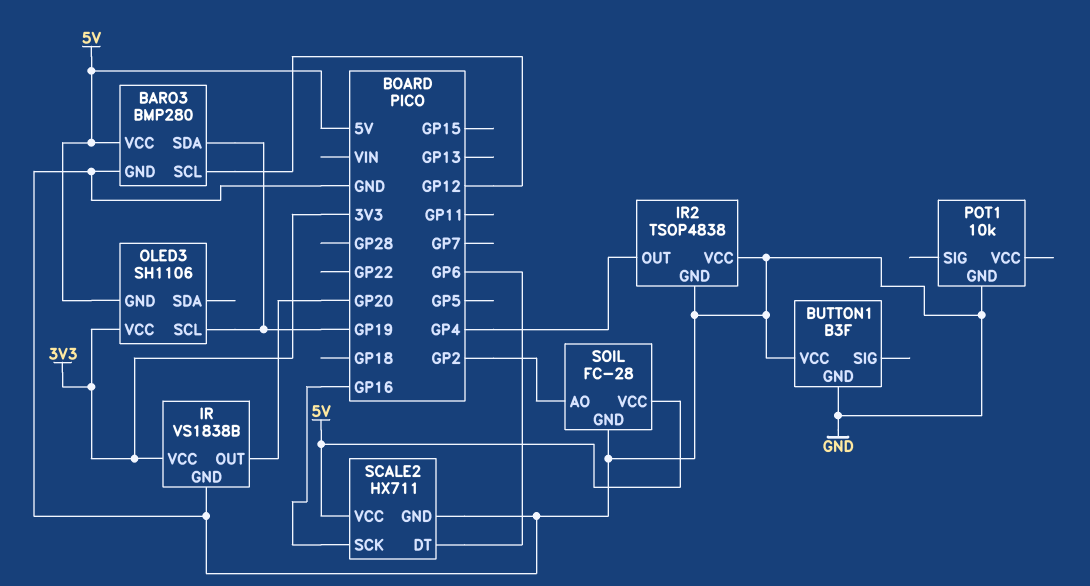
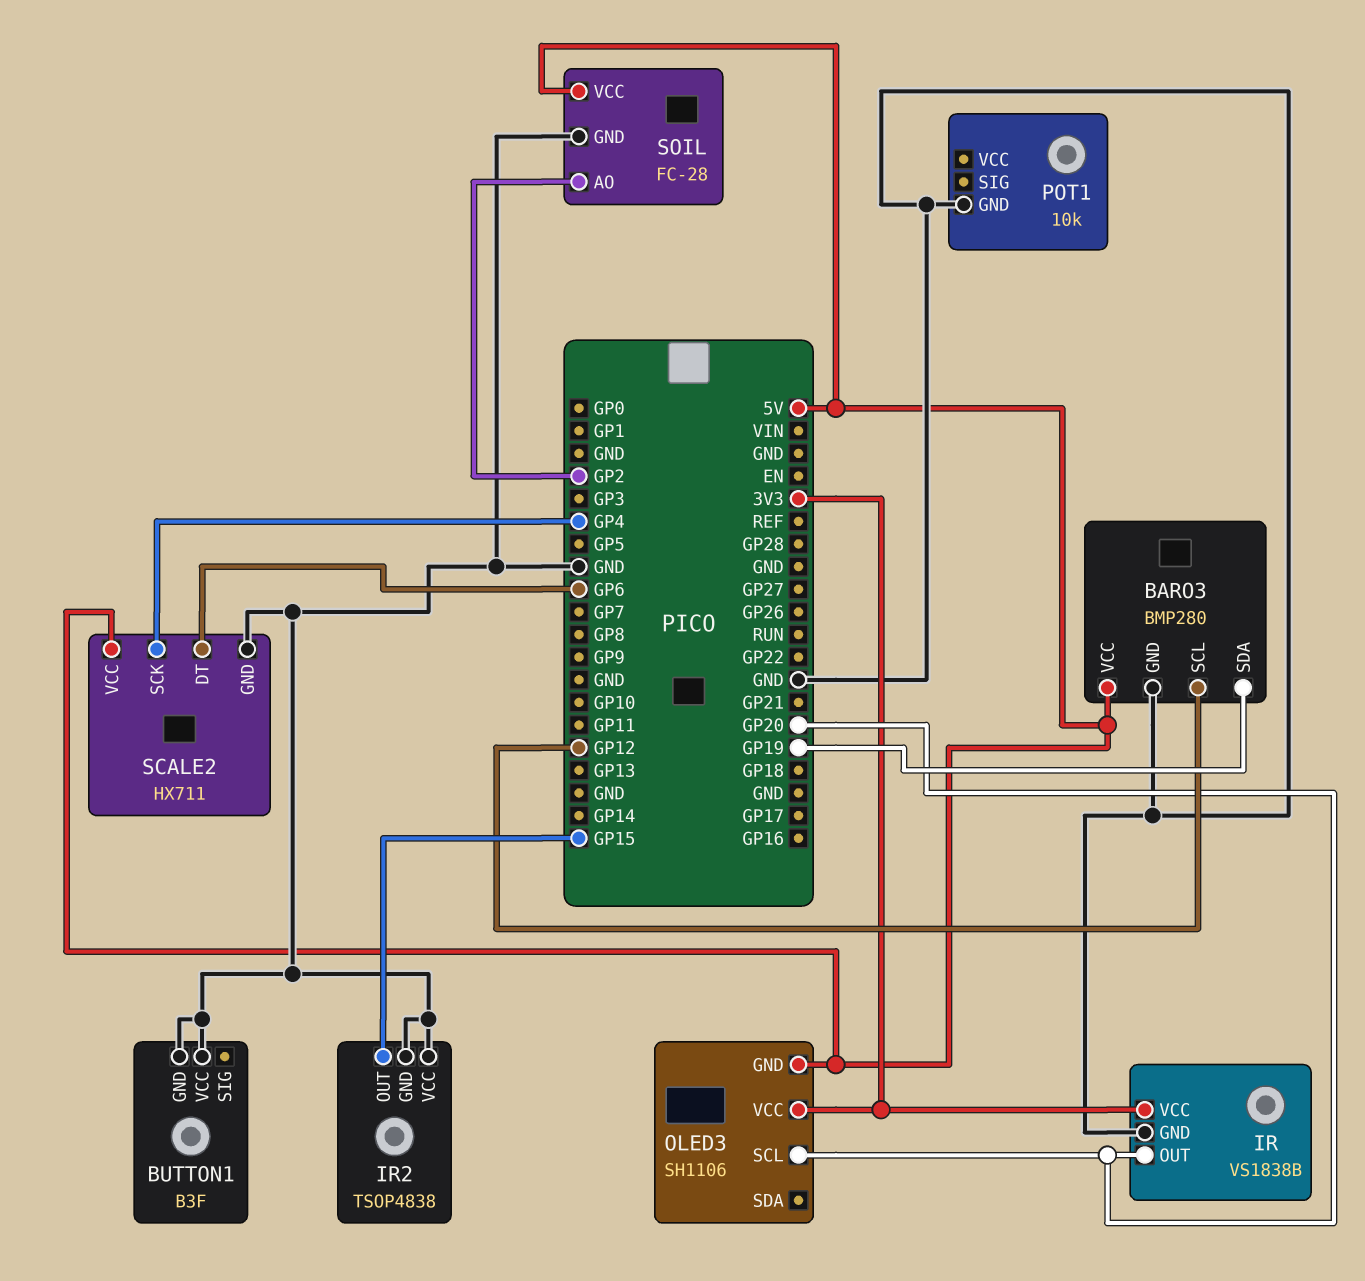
IR2 pin OUT: GP4 -> GP15
OLED3 pin SCL: GP19 -> GP20
SCALE2 pin SCK: GP16 -> GP4

